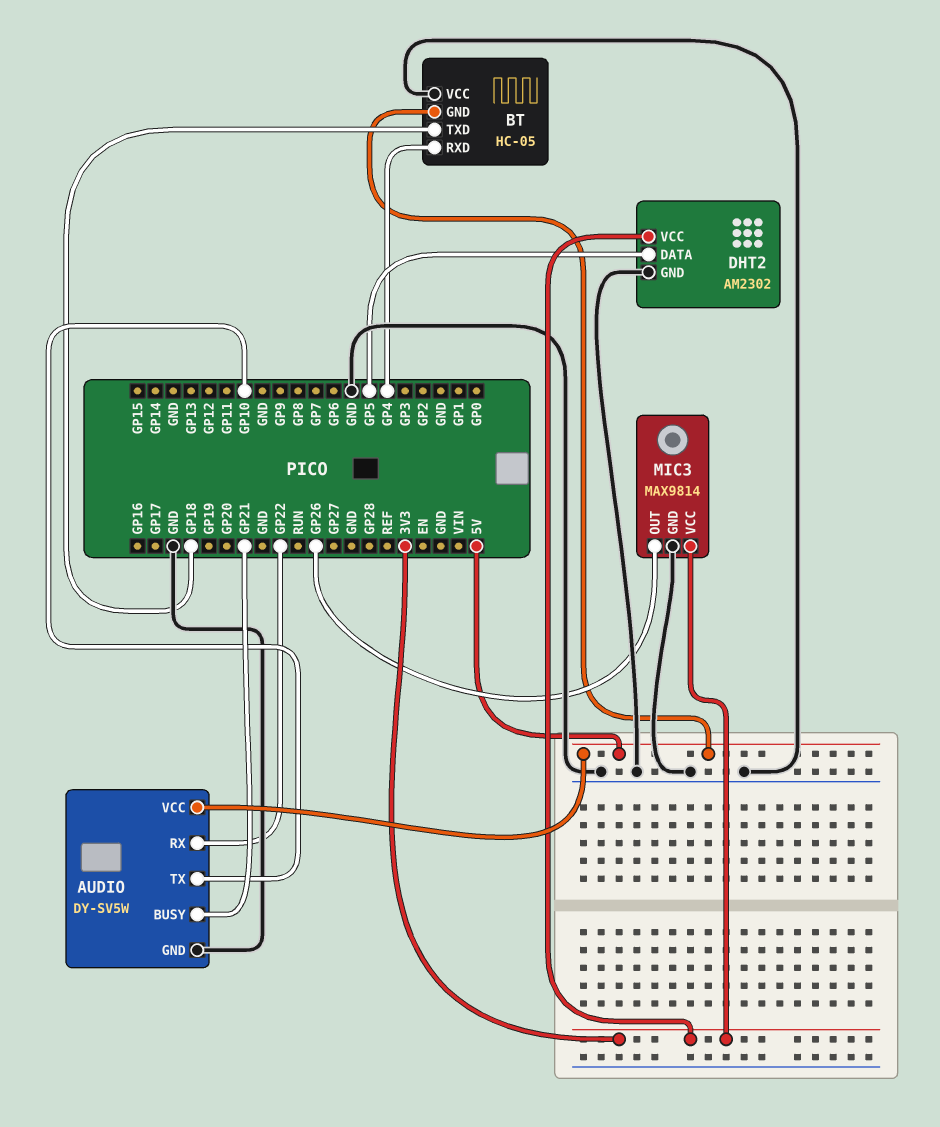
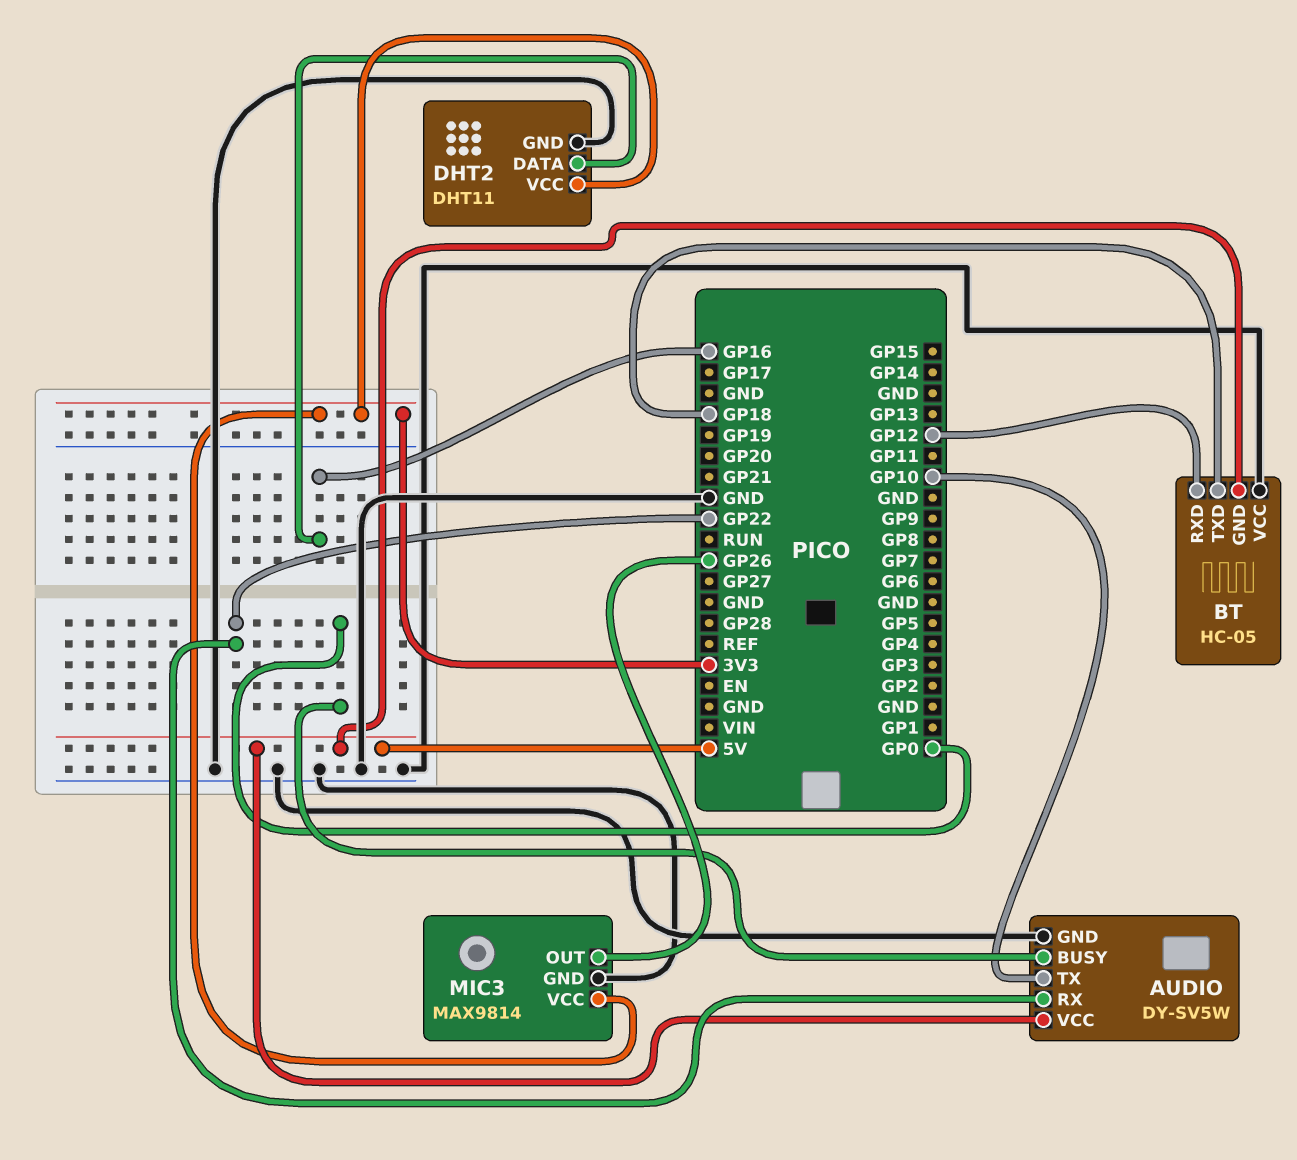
AUDIO pin BUSY: GP21 -> GP0
BT pin RXD: GP4 -> GP12
DHT2: AM2302 -> DHT11
DHT2 pin DATA: GP5 -> GP16

